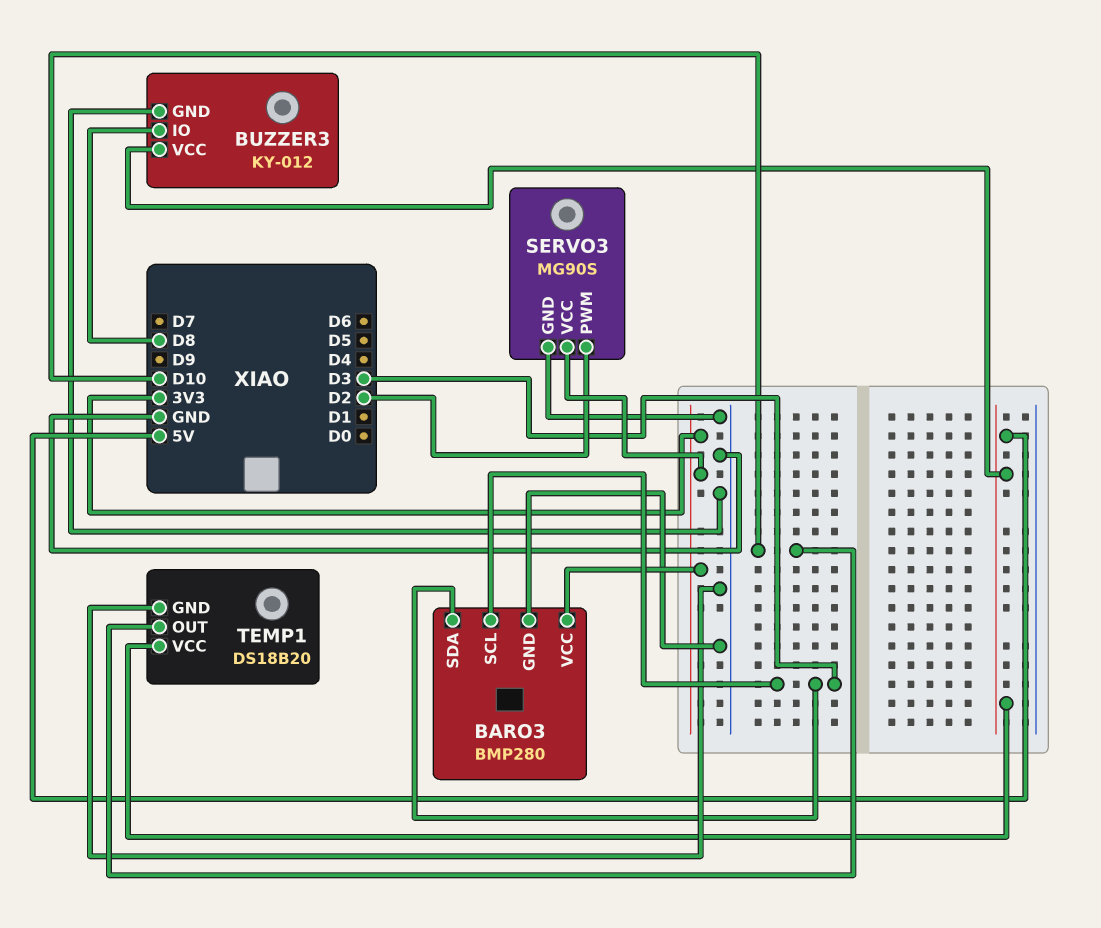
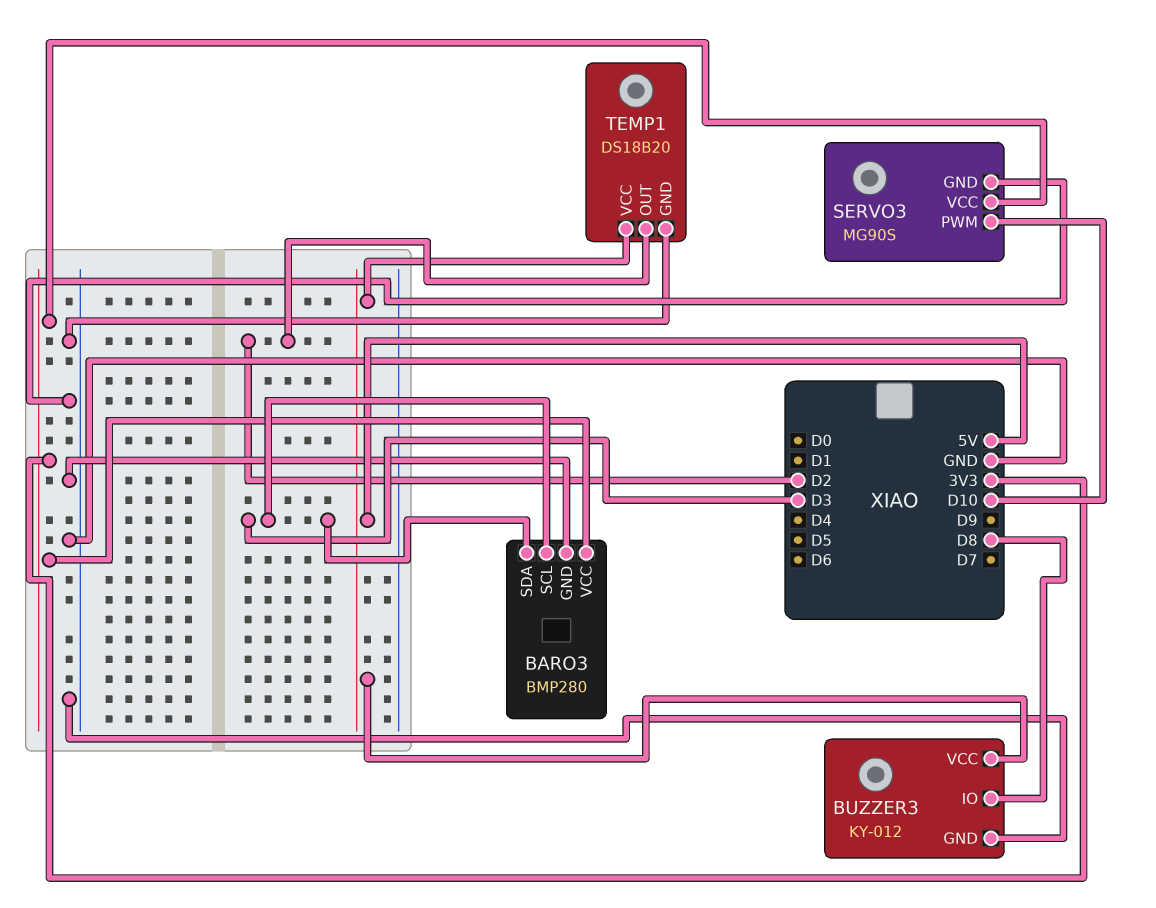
SERVO3 pin PWM: D2 -> D10
TEMP1 pin OUT: D10 -> D2

